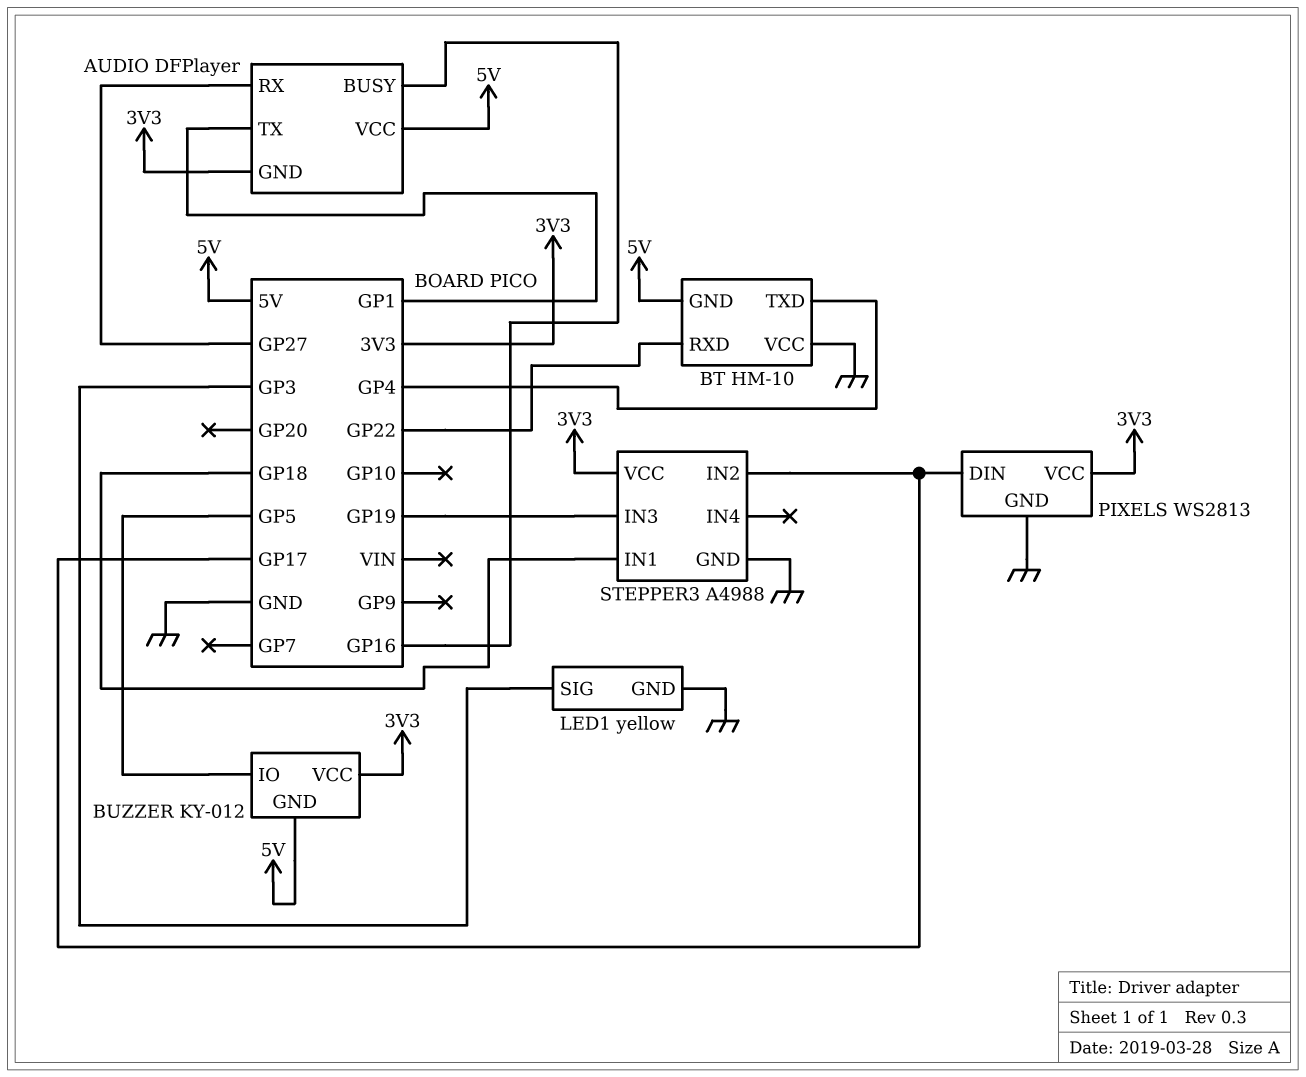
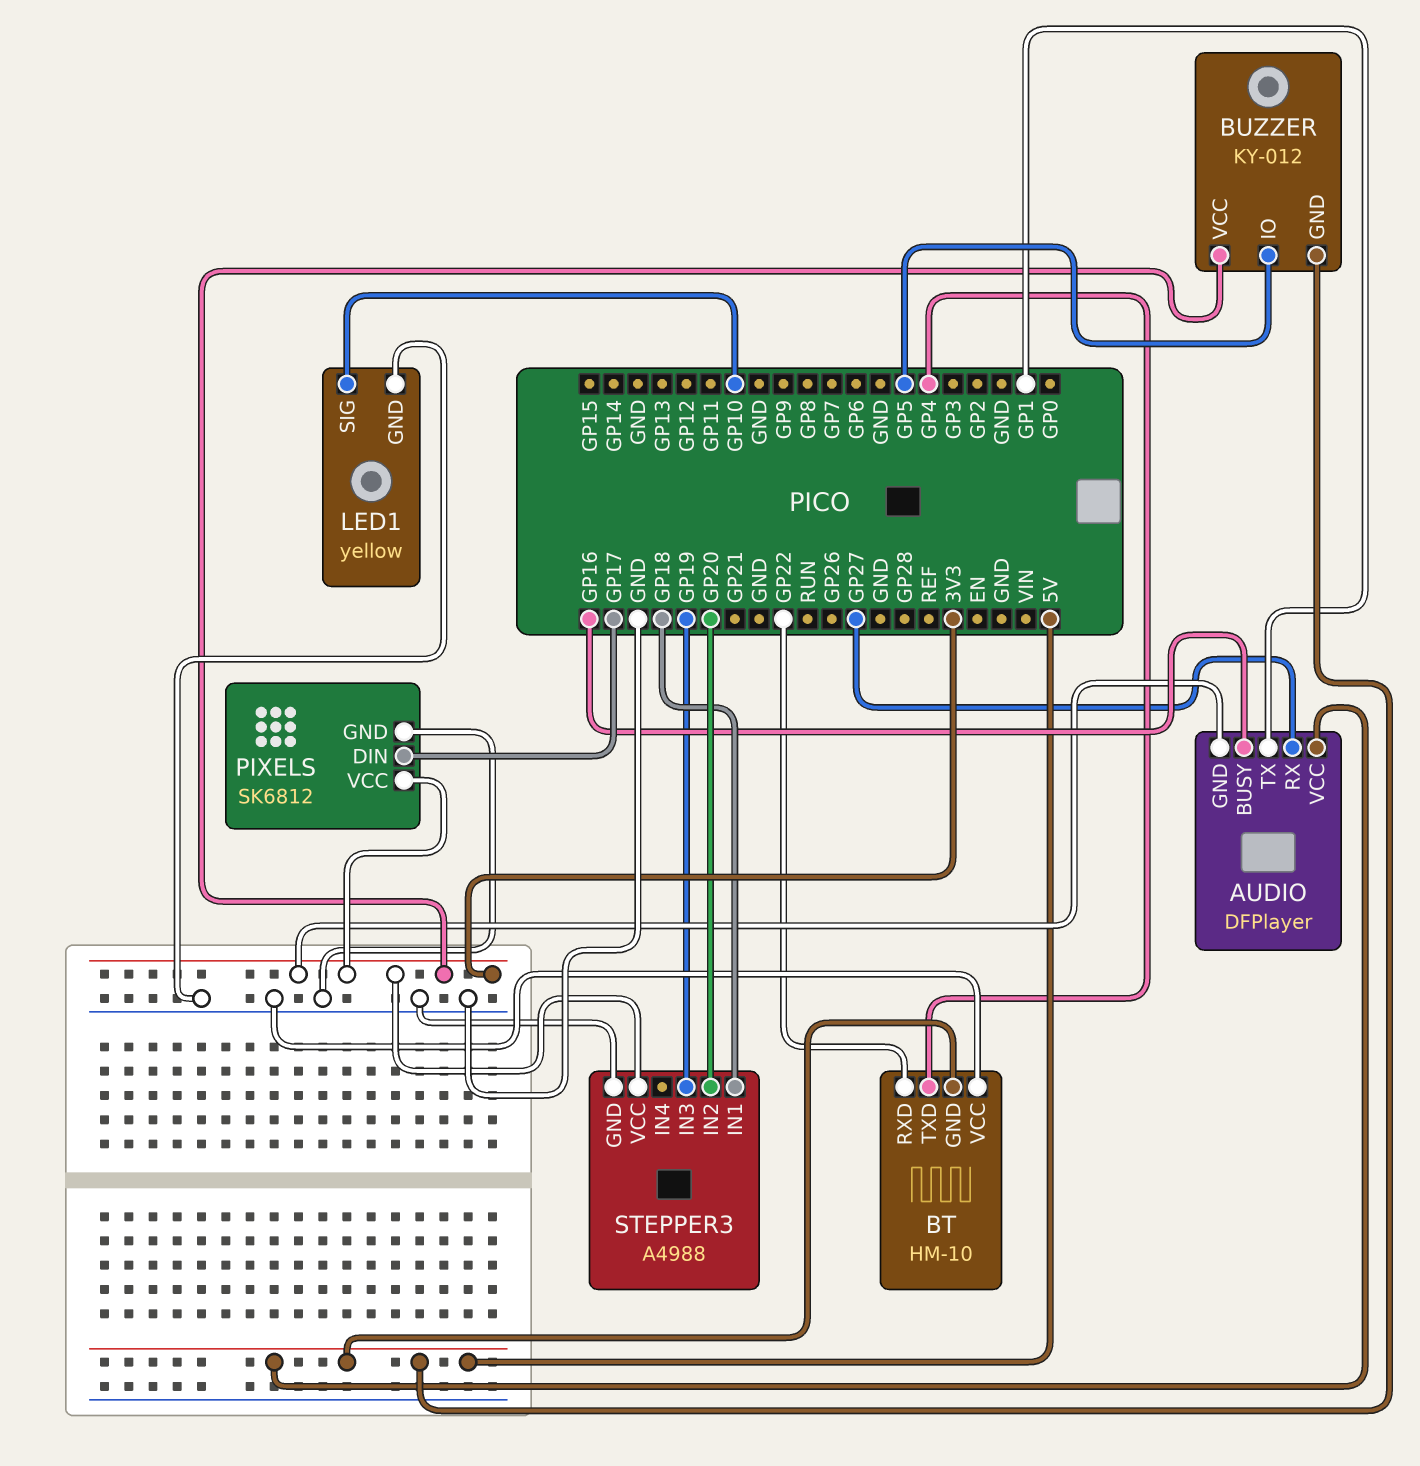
LED1 pin SIG: GP3 -> GP10
PIXELS: WS2813 -> SK6812
STEPPER3 pin IN2: GP17 -> GP20

